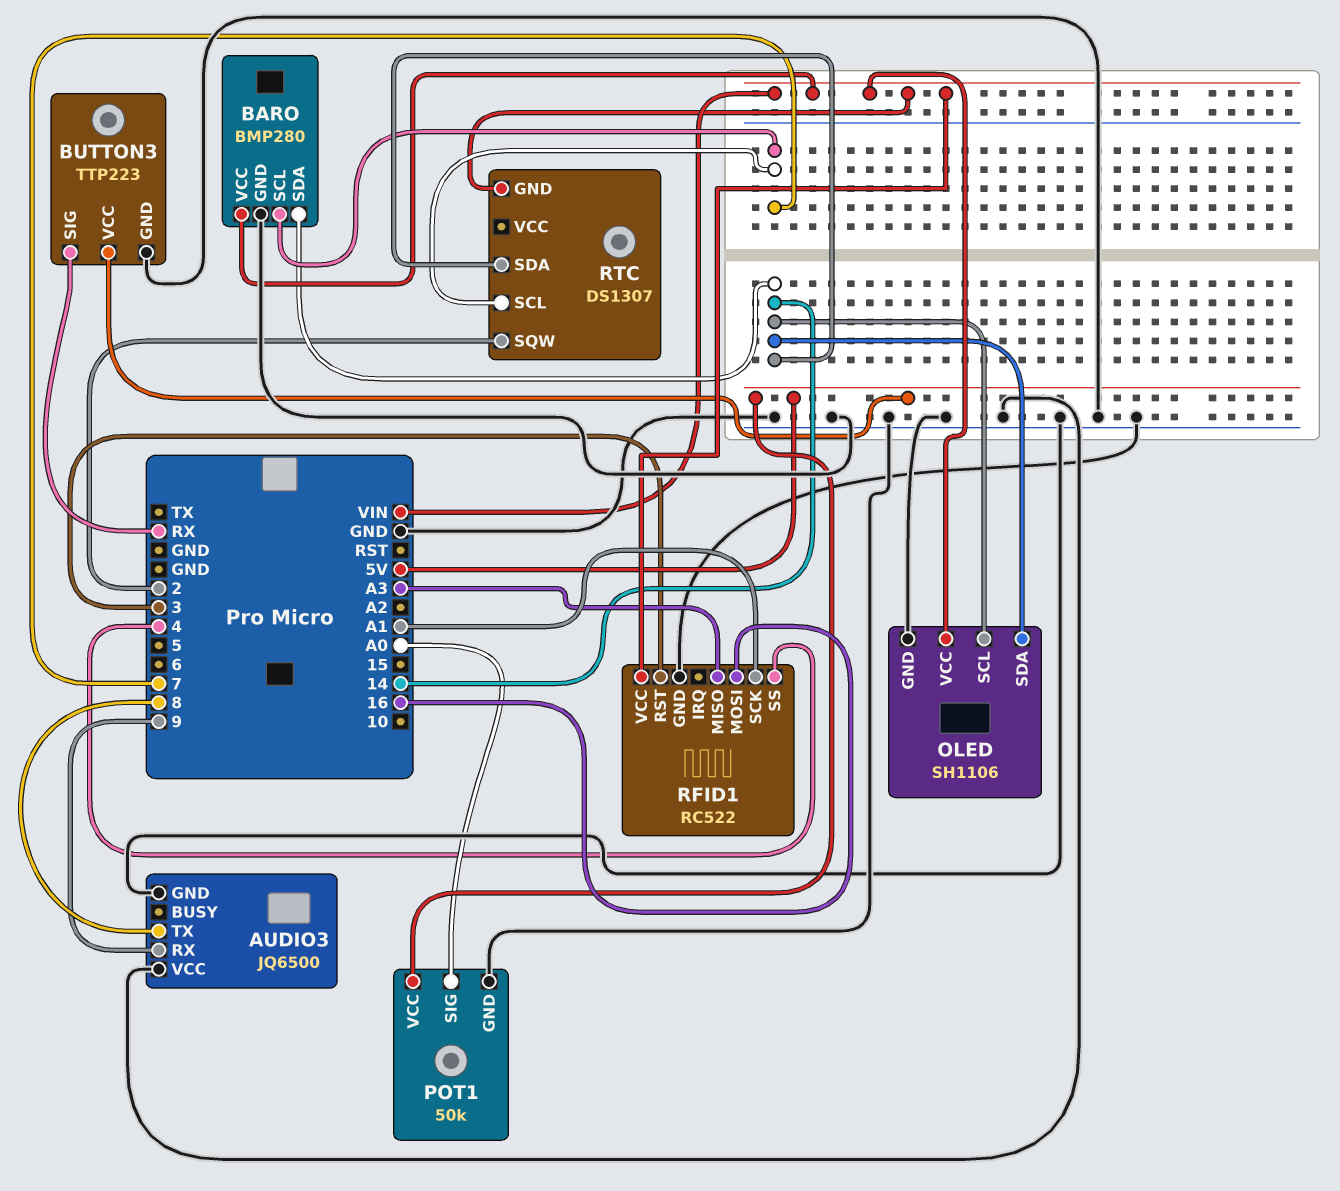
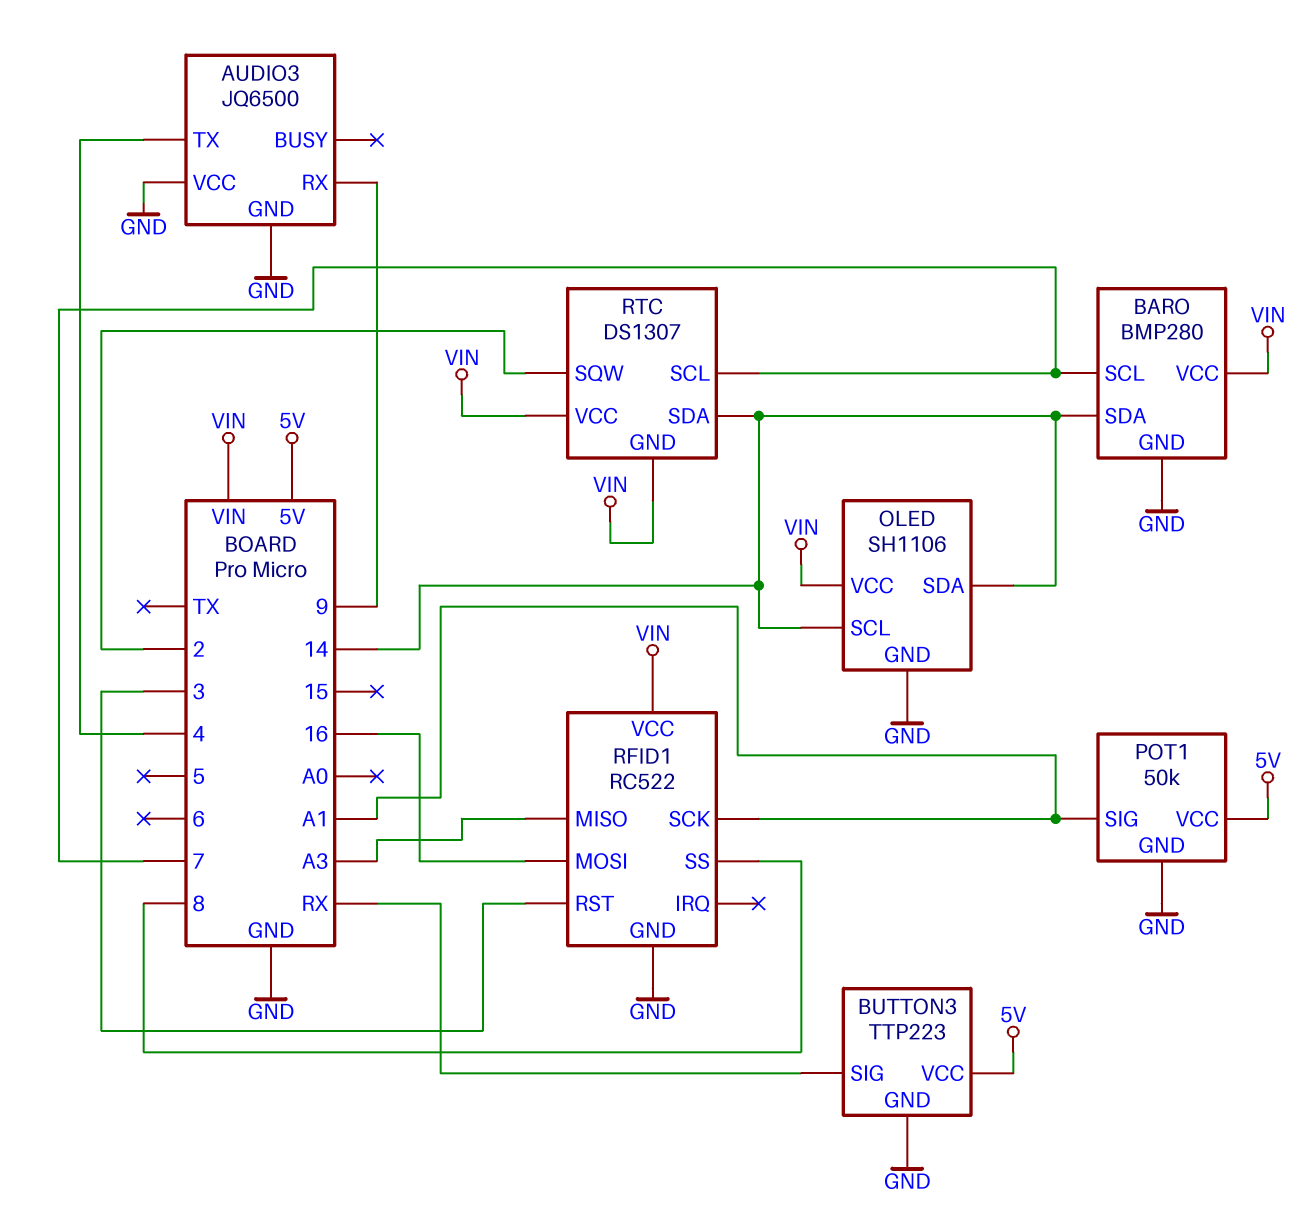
AUDIO3 pin TX: 8 -> 4
POT1 pin SIG: A0 -> A1
RFID1 pin SS: 4 -> 8
RTC pin VCC: none -> VIN

